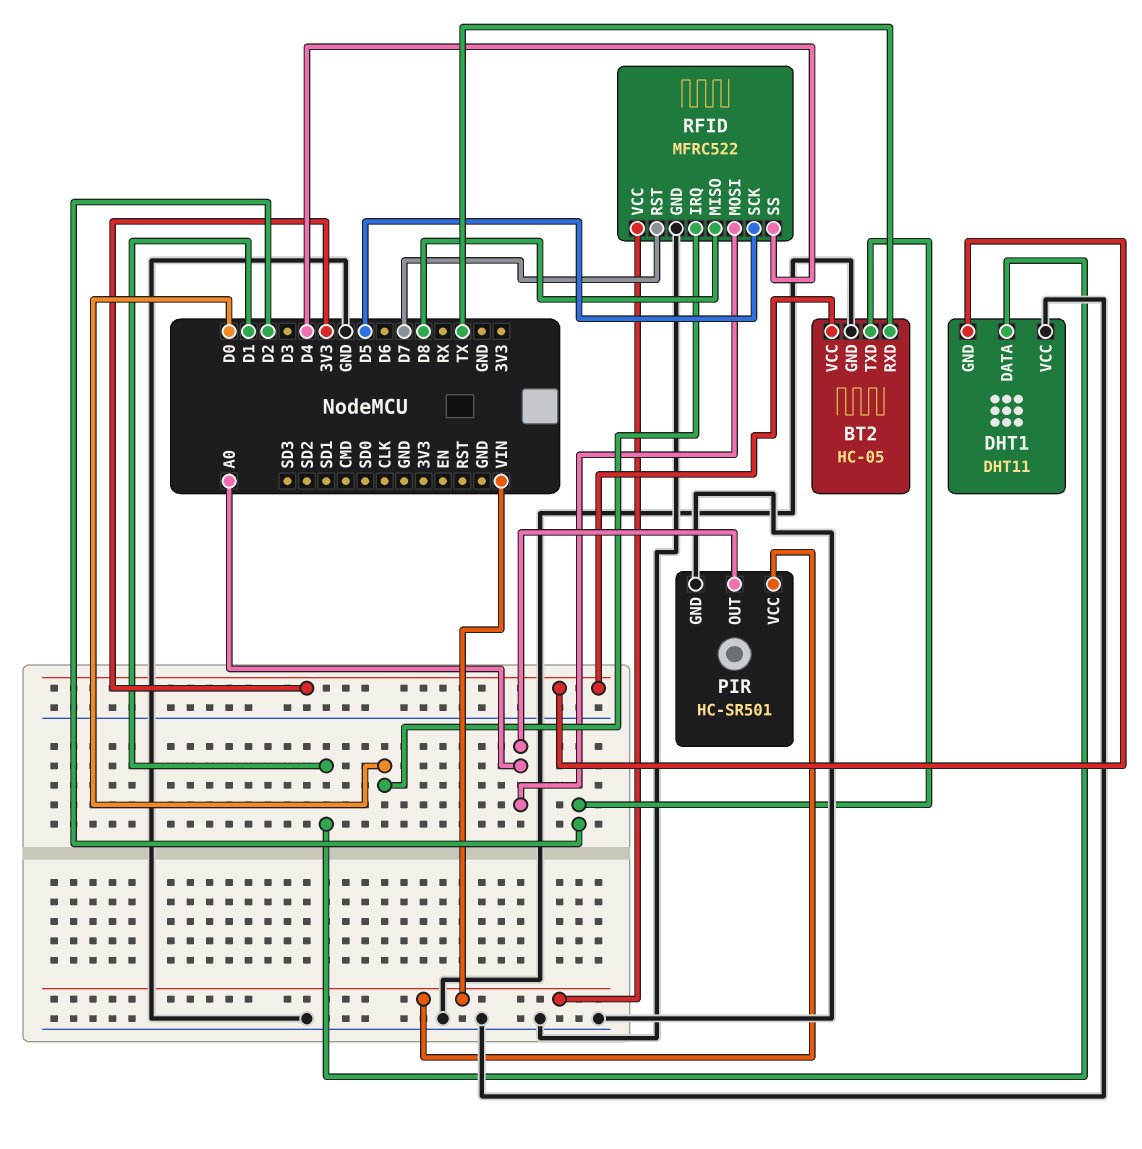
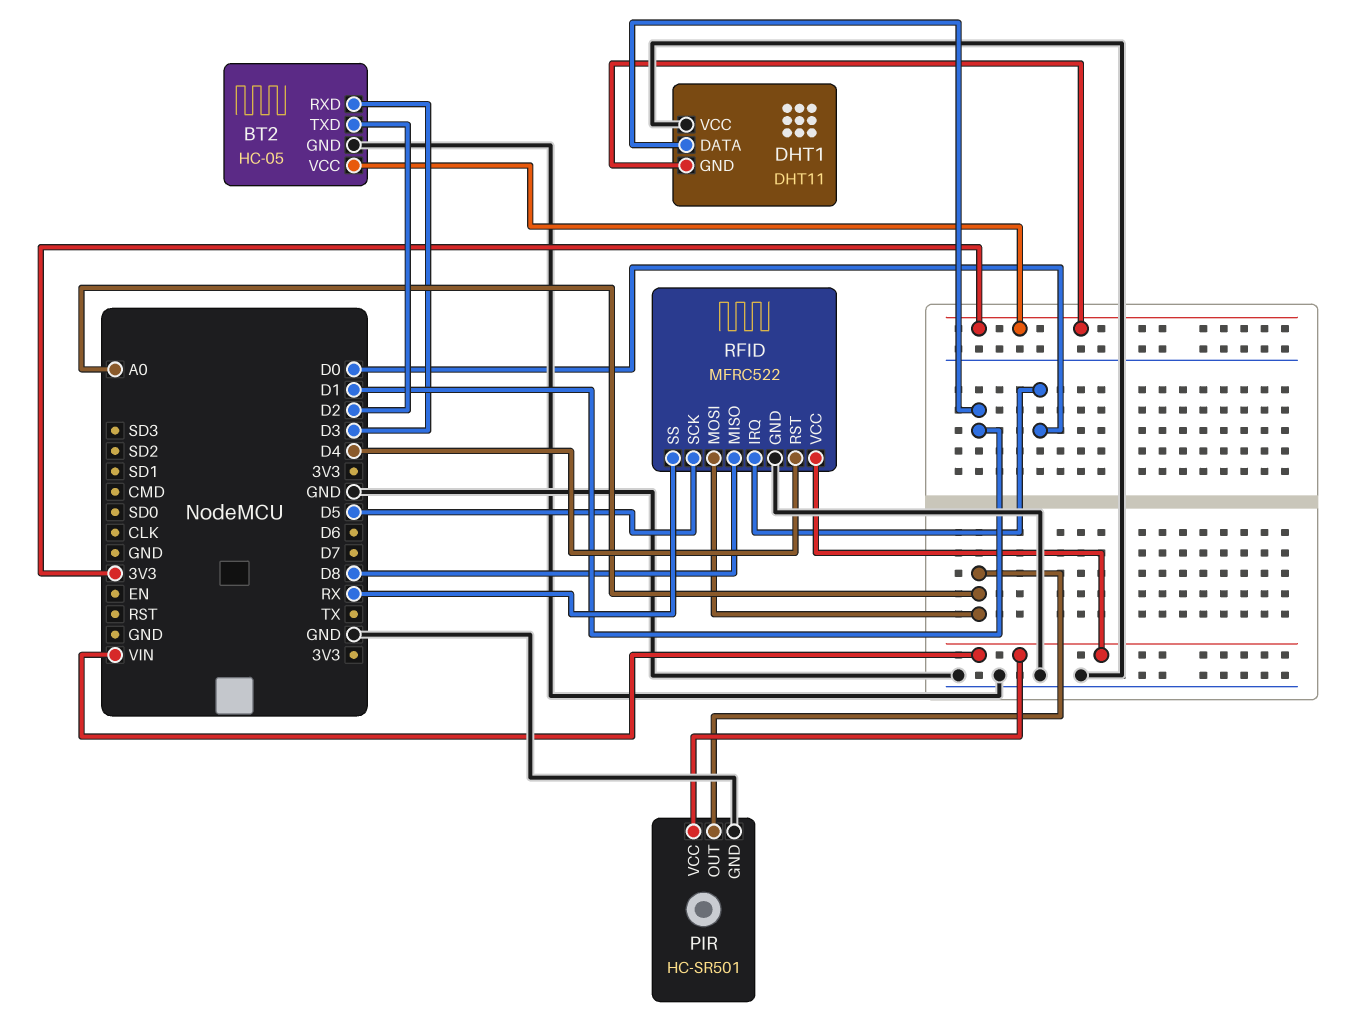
BT2 pin RXD: TX -> D3
RFID pin RST: D7 -> D4
RFID pin SS: D4 -> RX

